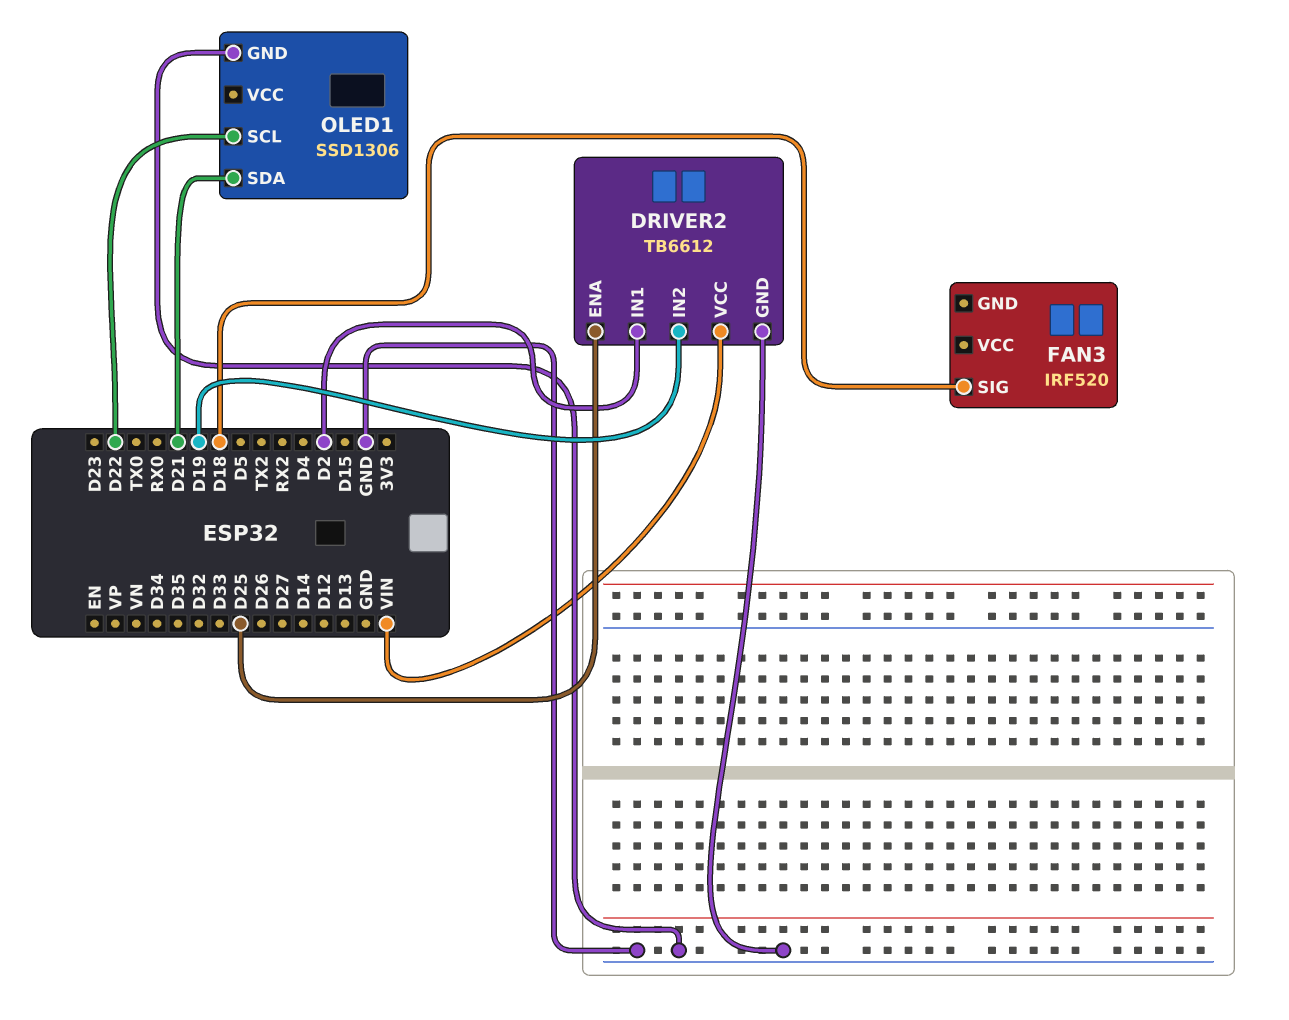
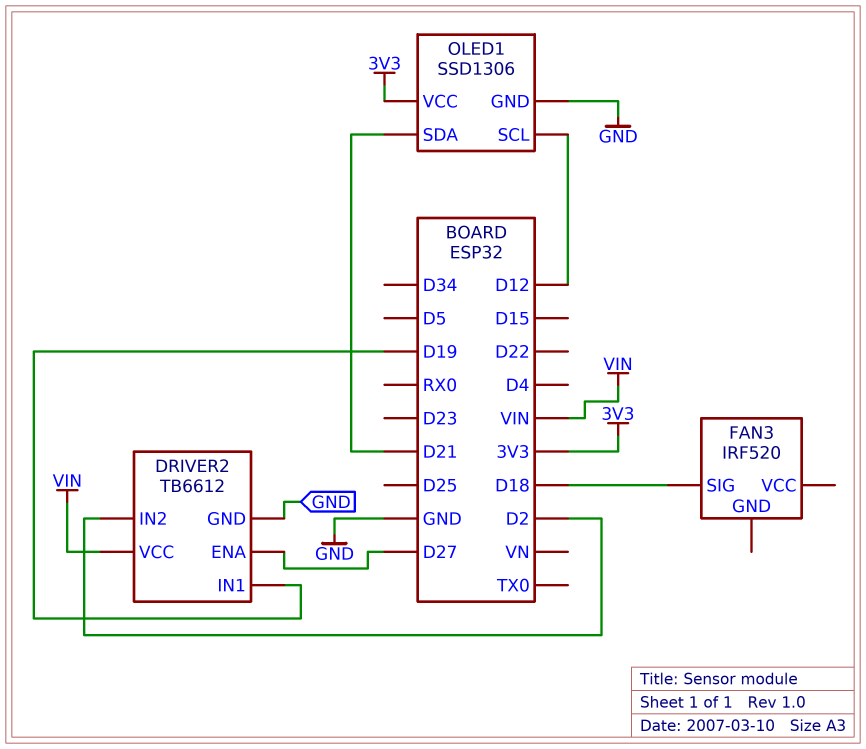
DRIVER2 pin ENA: D25 -> D27
DRIVER2 pin IN1: D2 -> D19
DRIVER2 pin IN2: D19 -> D2
OLED1 pin SCL: D22 -> D12
OLED1 pin VCC: none -> 3V3

